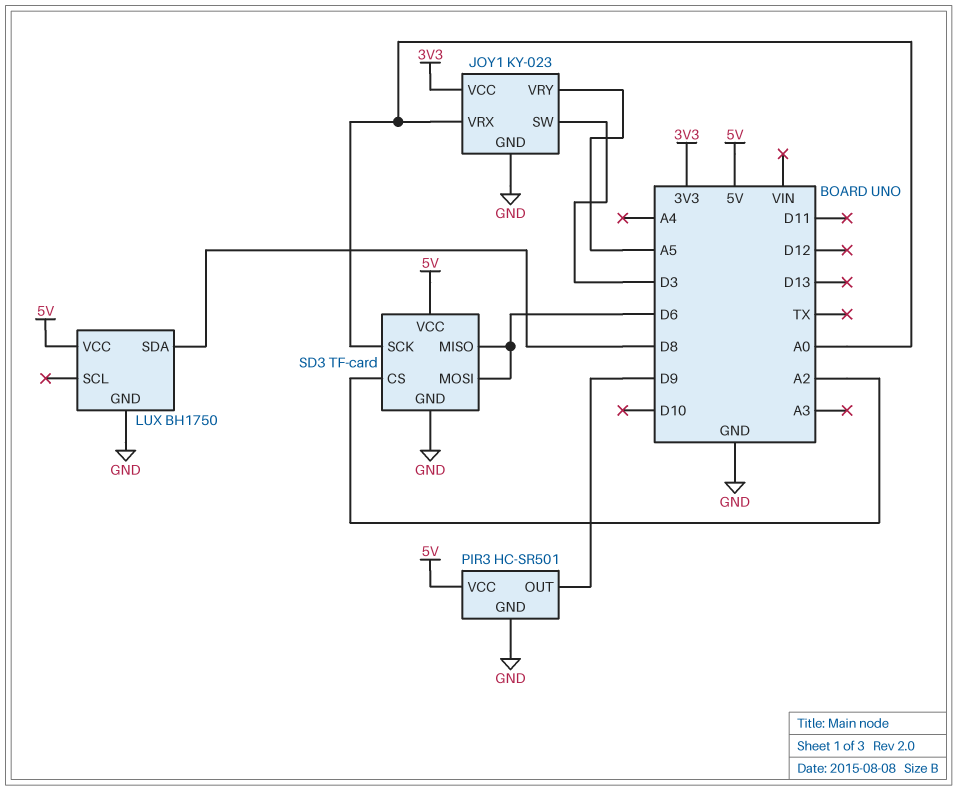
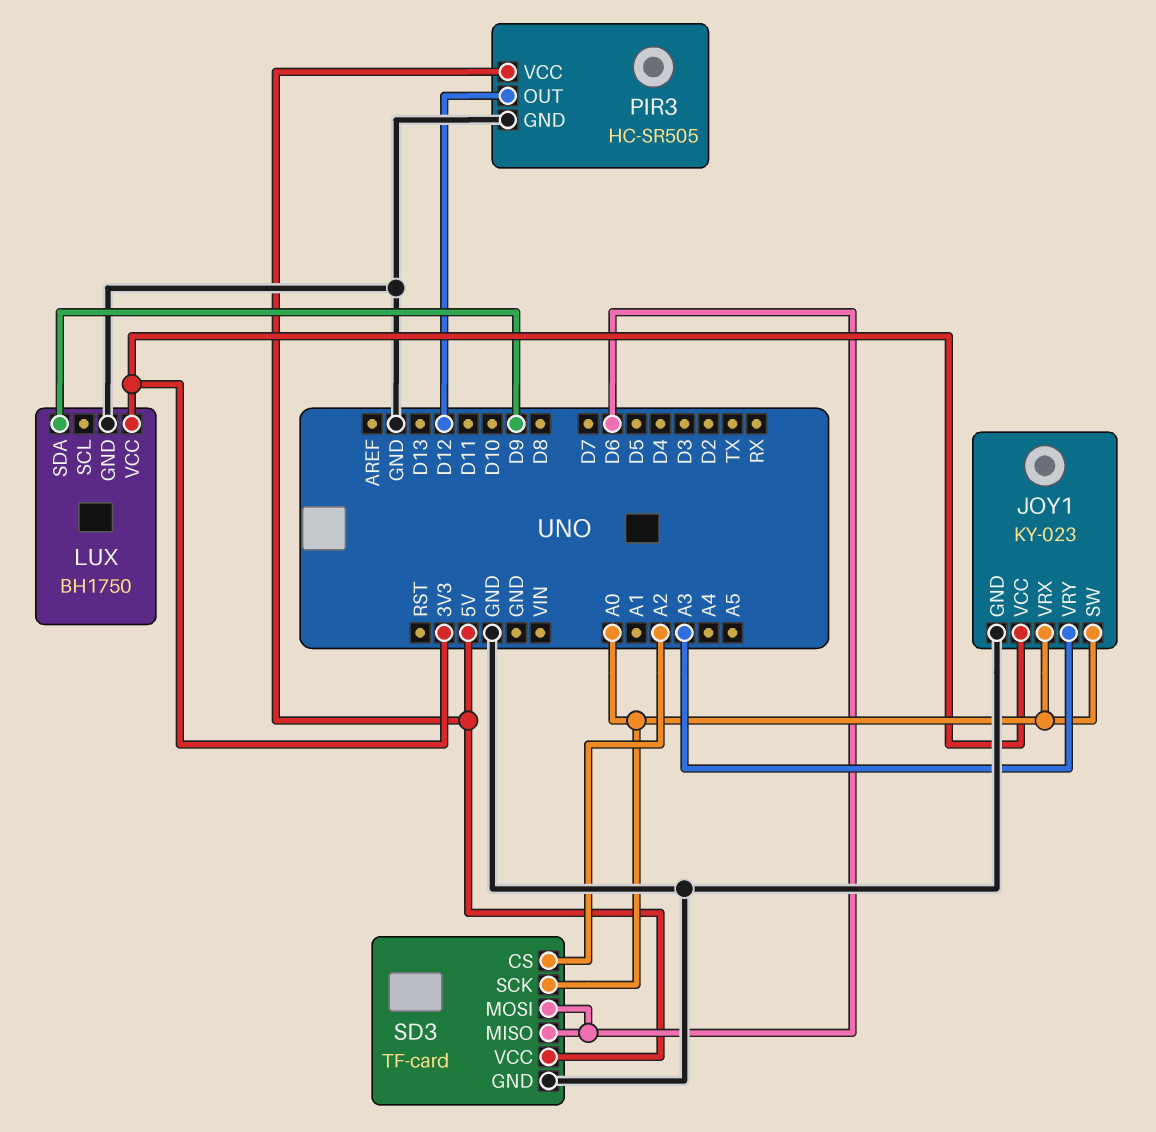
JOY1 pin SW: D3 -> A0
JOY1 pin VRY: A5 -> A3
LUX pin SDA: D8 -> D9
LUX pin VCC: 5V -> 3V3
PIR3: HC-SR501 -> HC-SR505
PIR3 pin OUT: D9 -> D12

